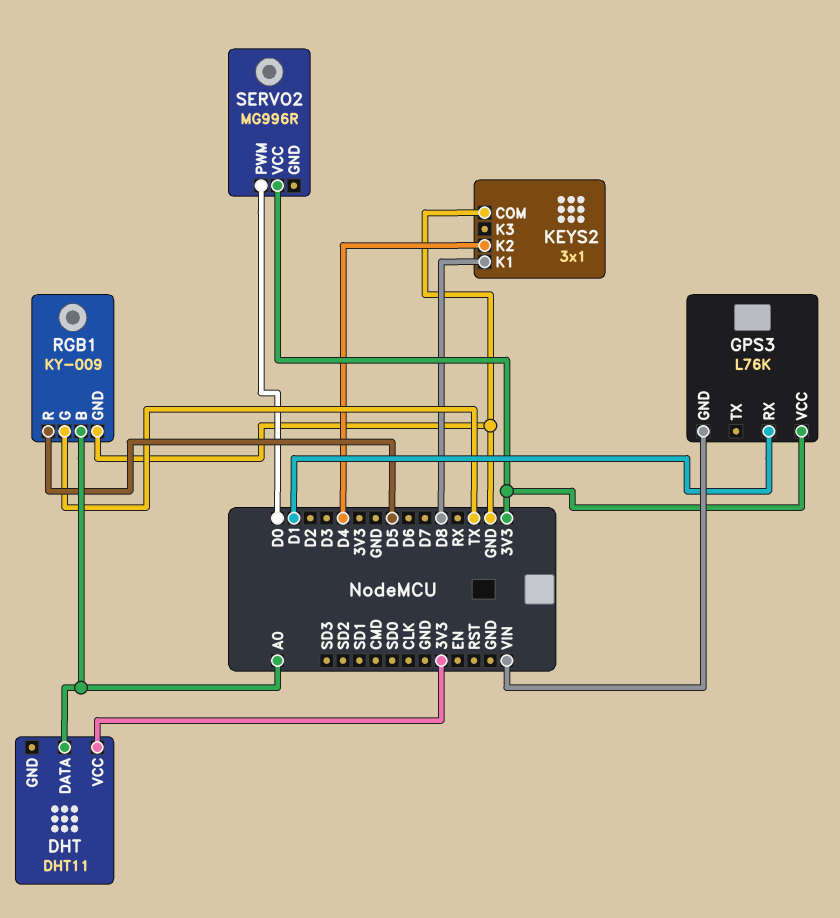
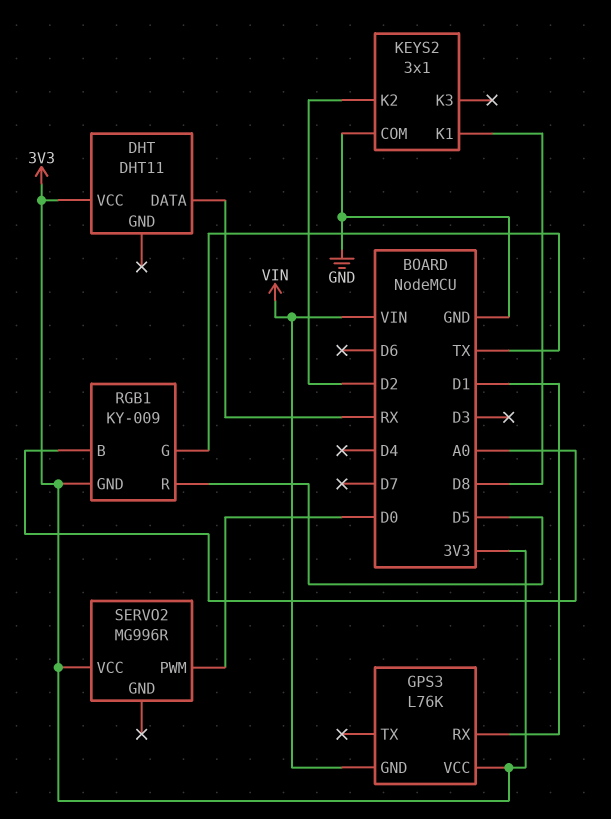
DHT pin DATA: A0 -> RX
KEYS2 pin K2: D4 -> D2
RGB1 pin GND: GND -> 3V3

